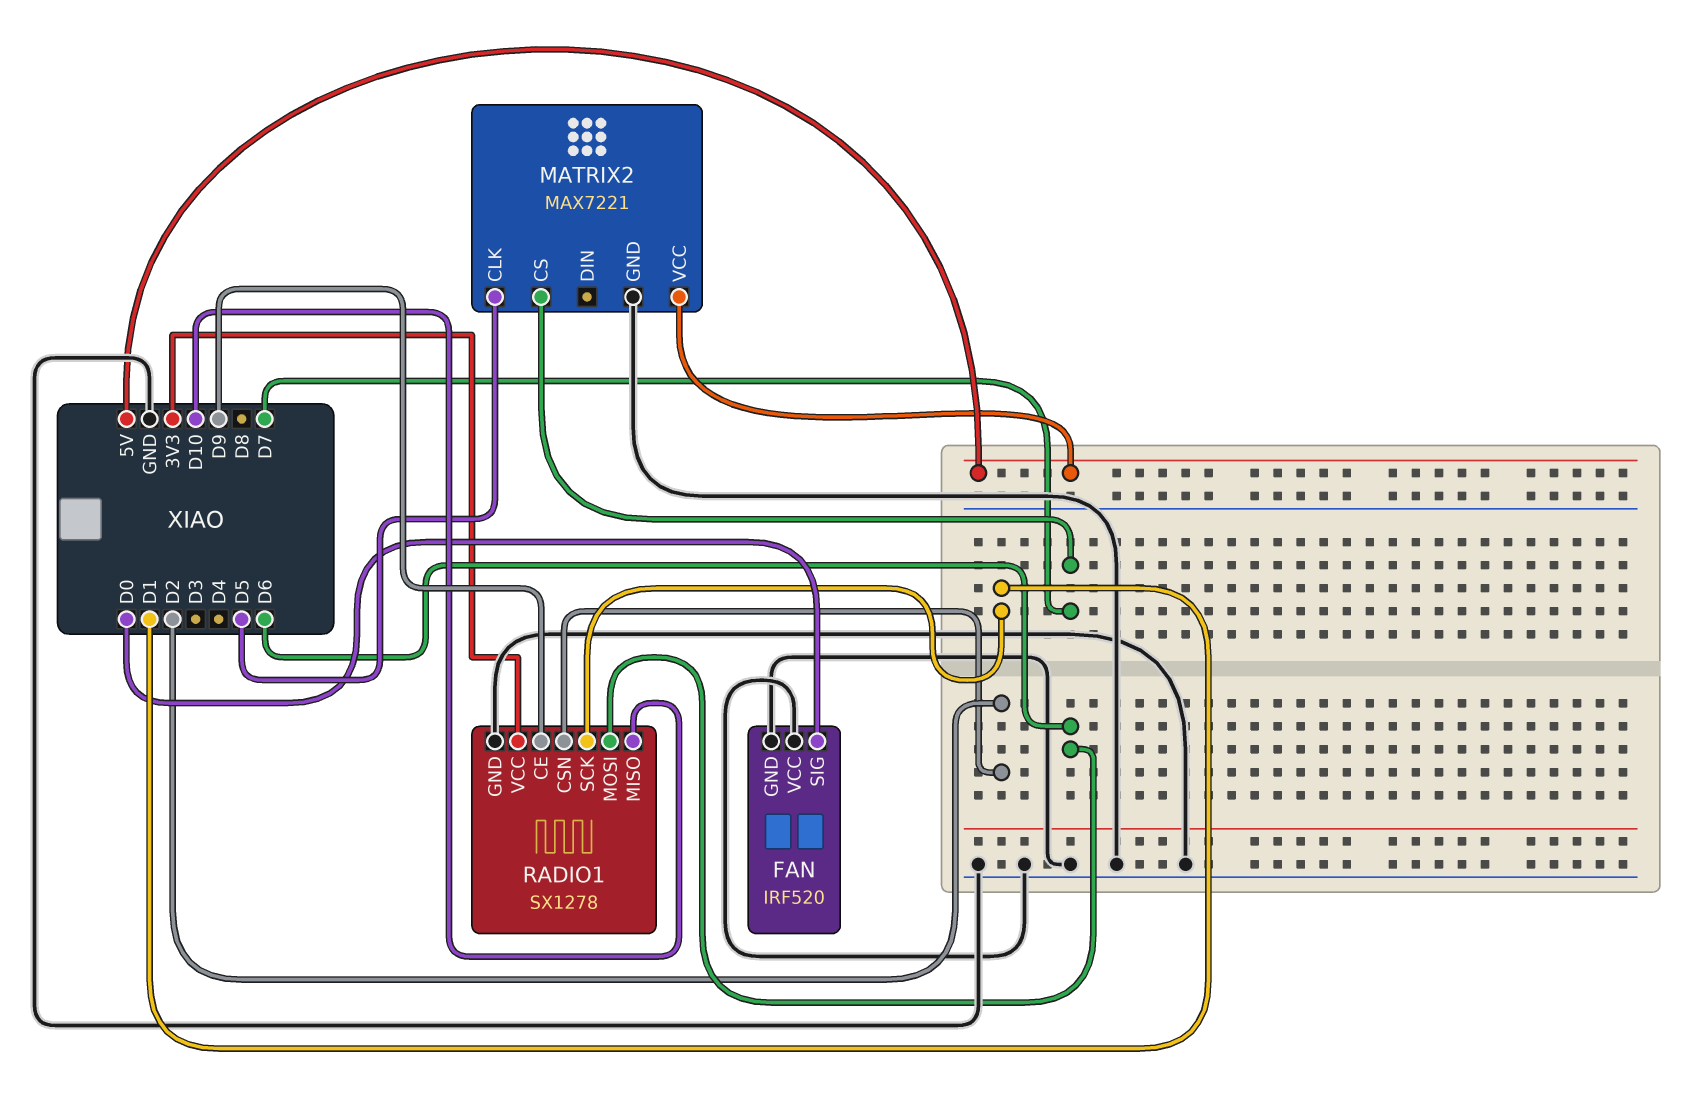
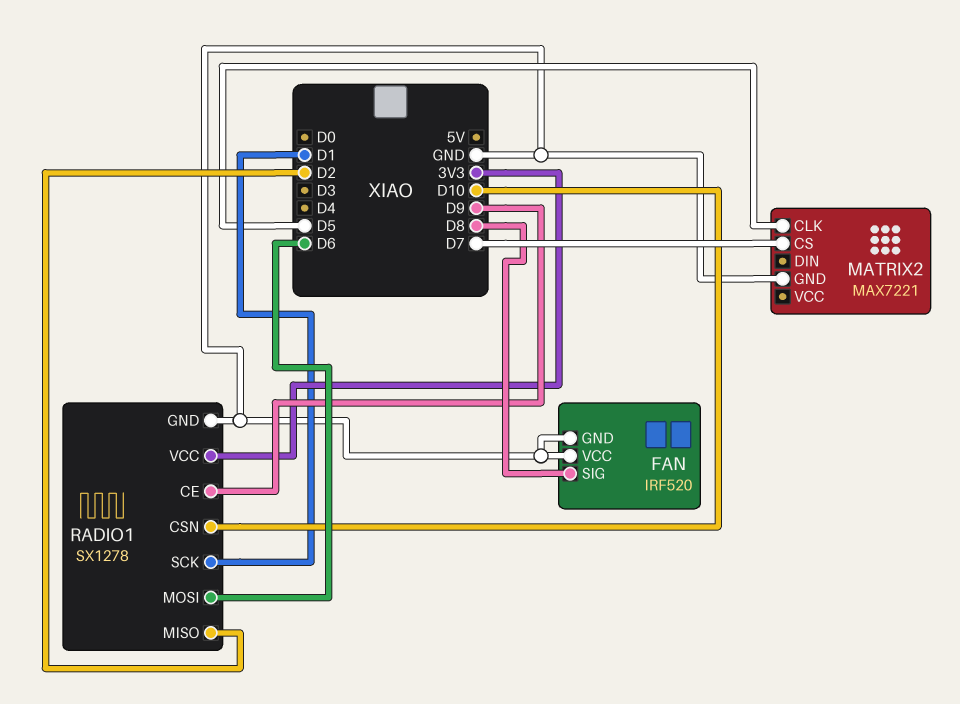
FAN pin SIG: D0 -> D8
MATRIX2 pin VCC: 5V -> none
RADIO1 pin CSN: D2 -> D10
RADIO1 pin MISO: D10 -> D2

